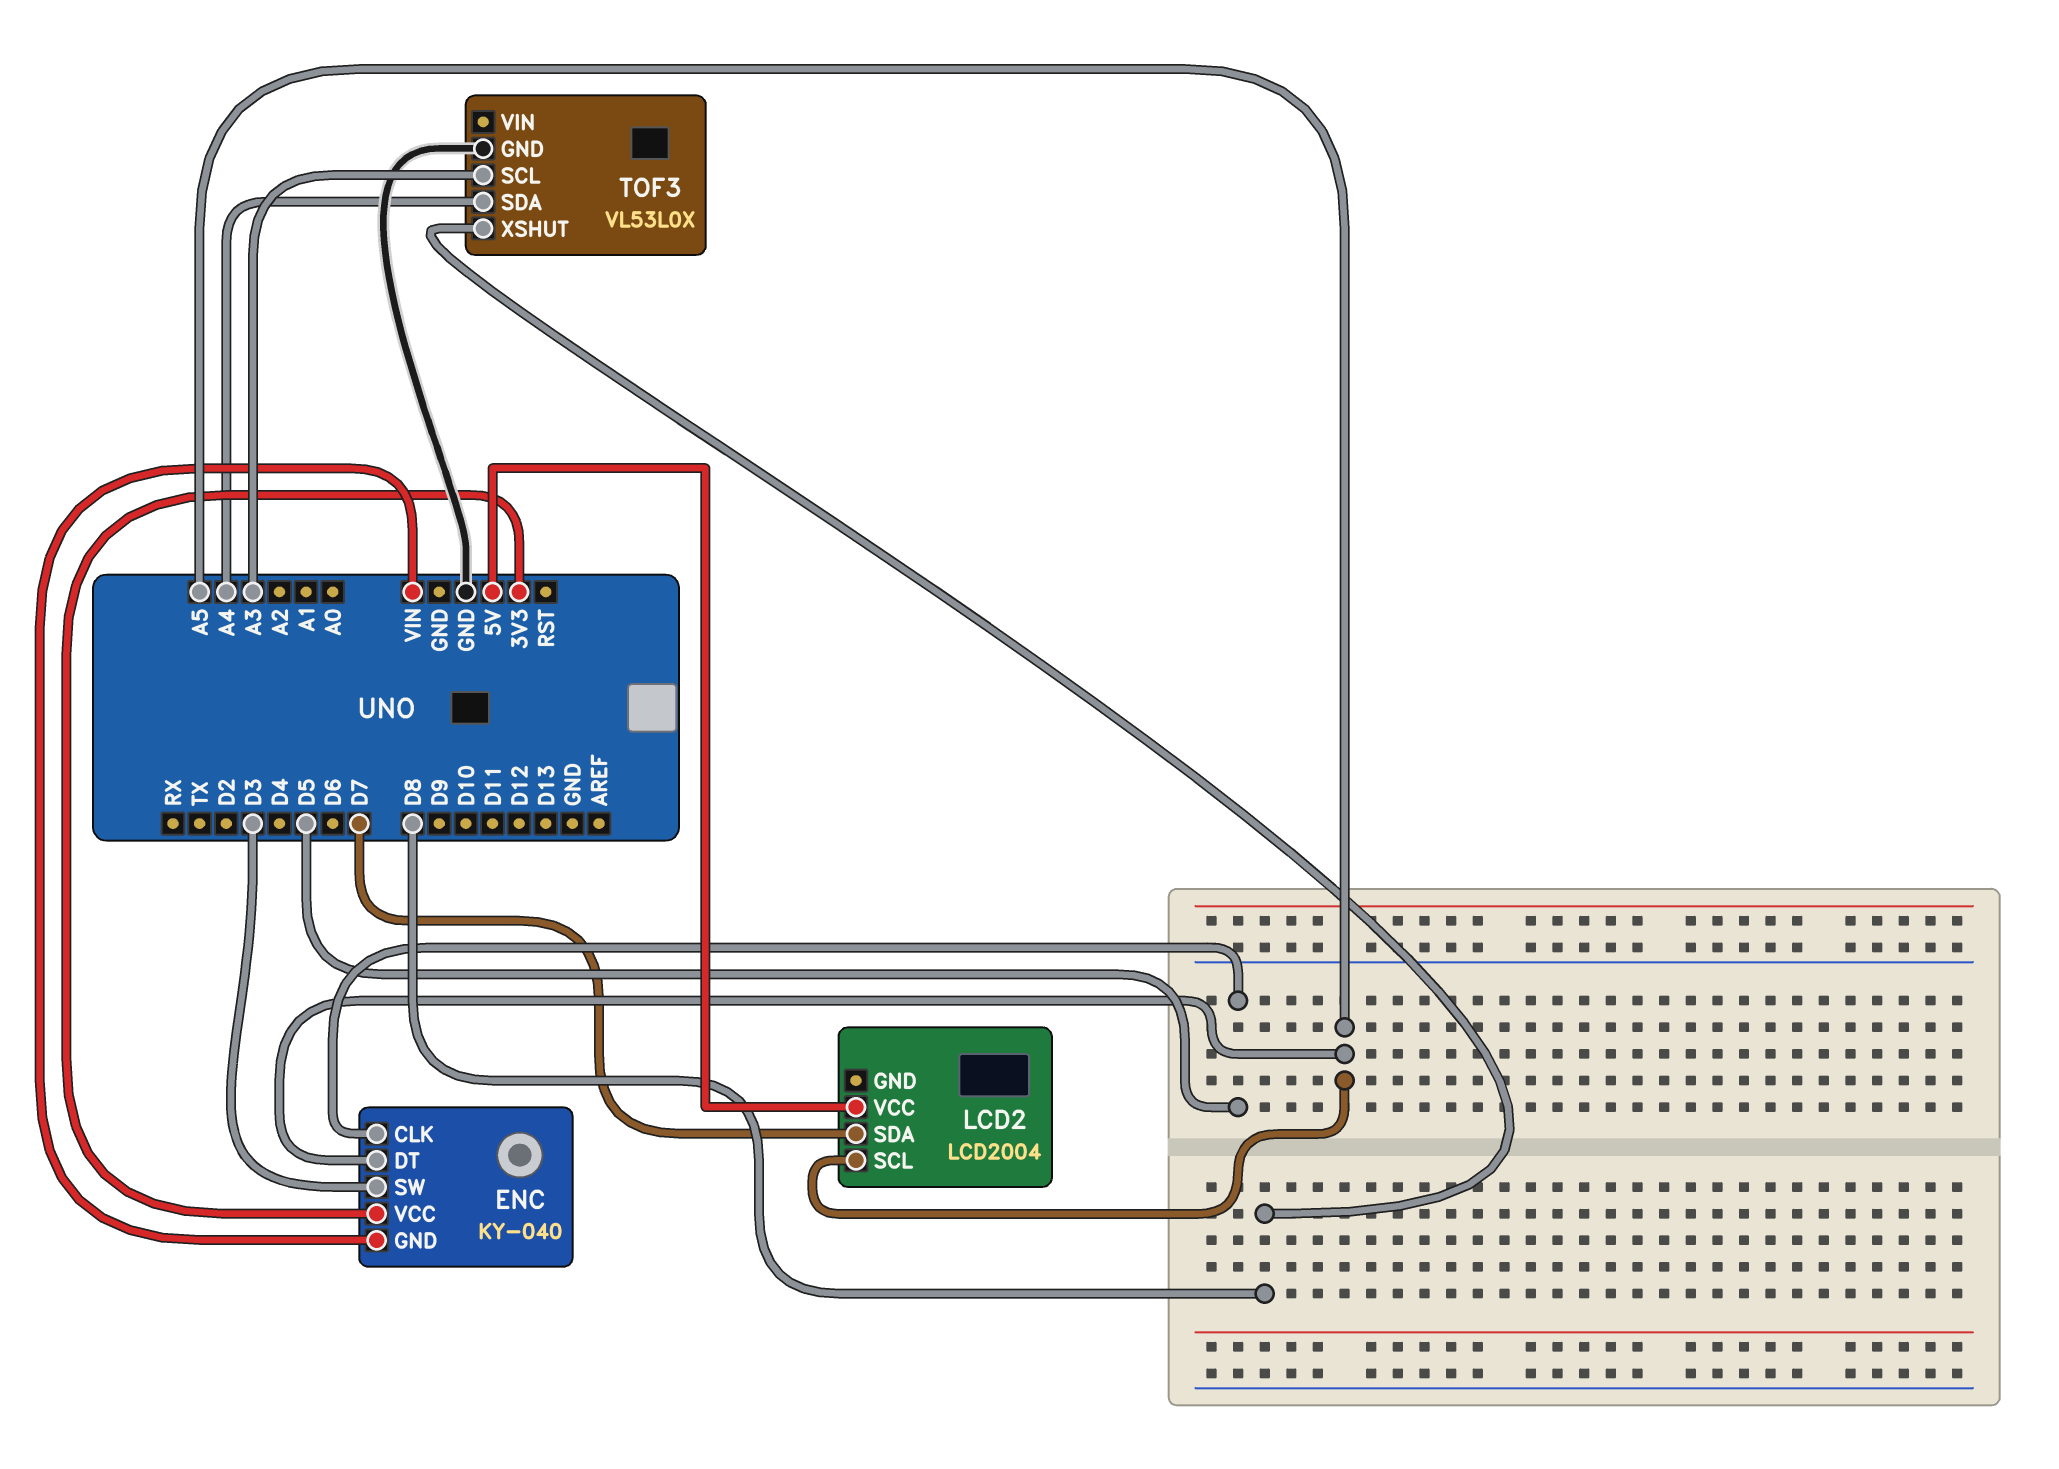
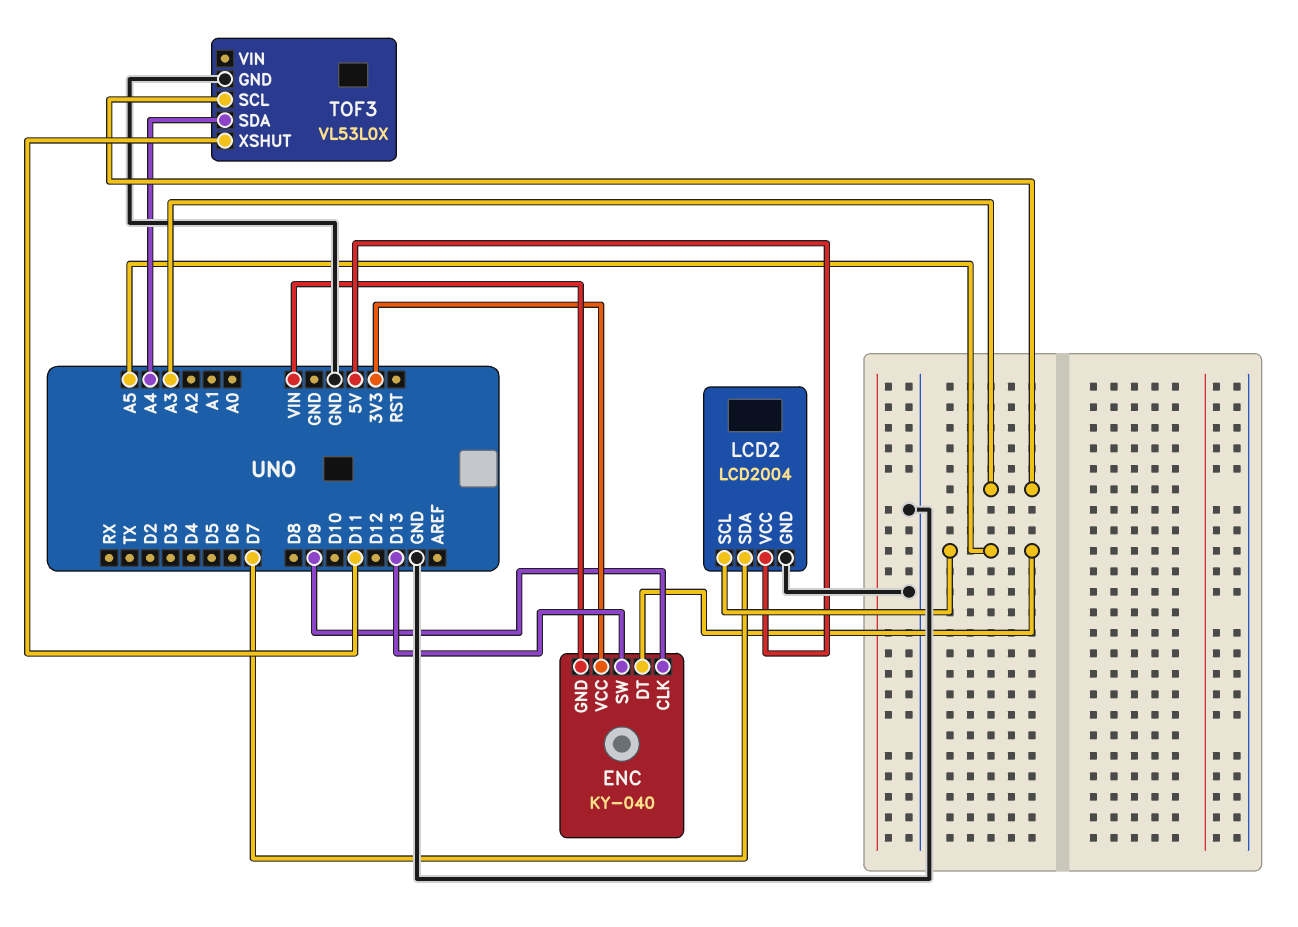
ENC pin CLK: D5 -> D9
ENC pin SW: D3 -> D13
LCD2 pin GND: none -> GND
TOF3 pin XSHUT: D8 -> D11

